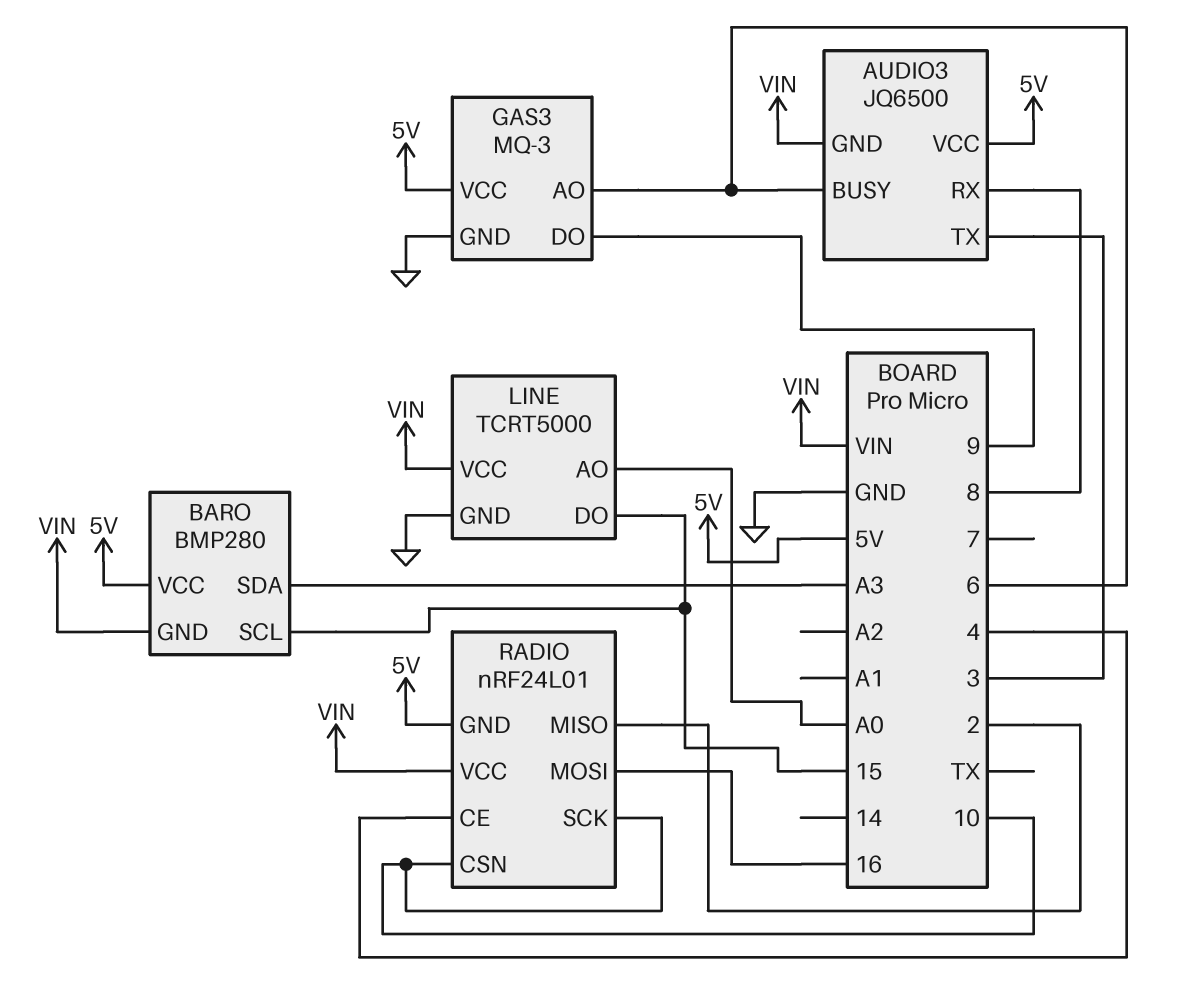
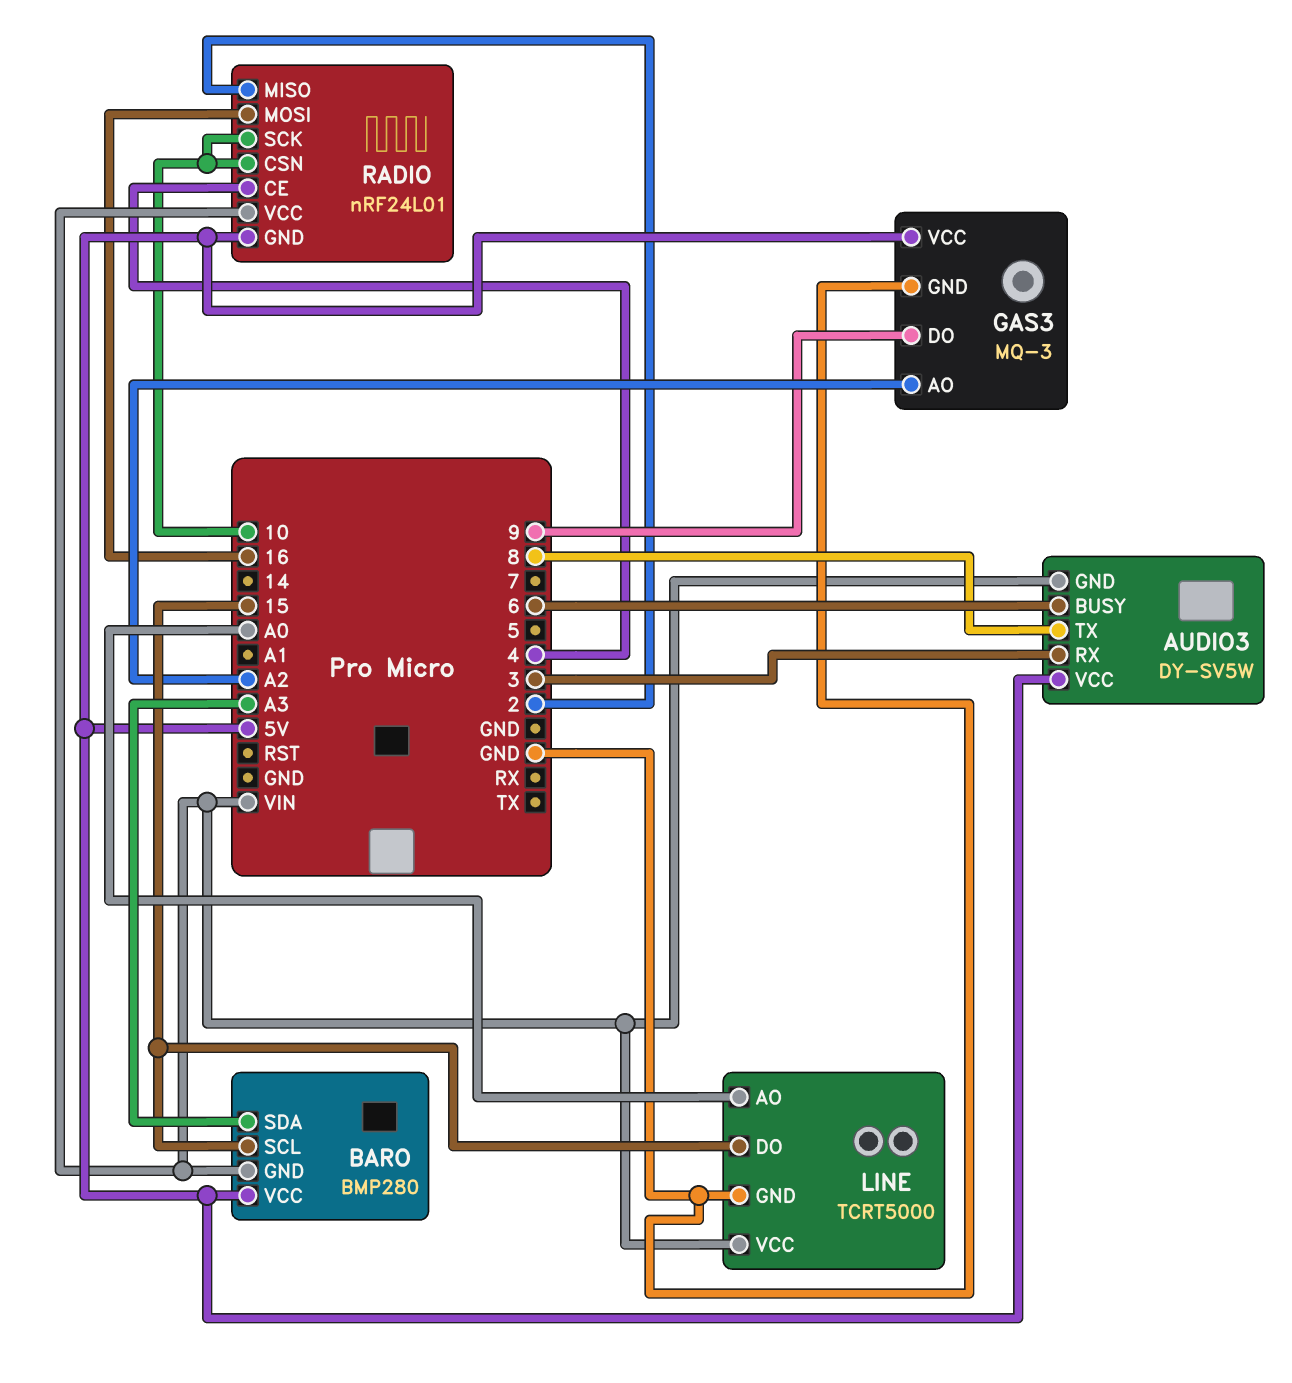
AUDIO3: JQ6500 -> DY-SV5W
AUDIO3 pin RX: 8 -> 3
AUDIO3 pin TX: 3 -> 8
GAS3 pin AO: 6 -> A2

